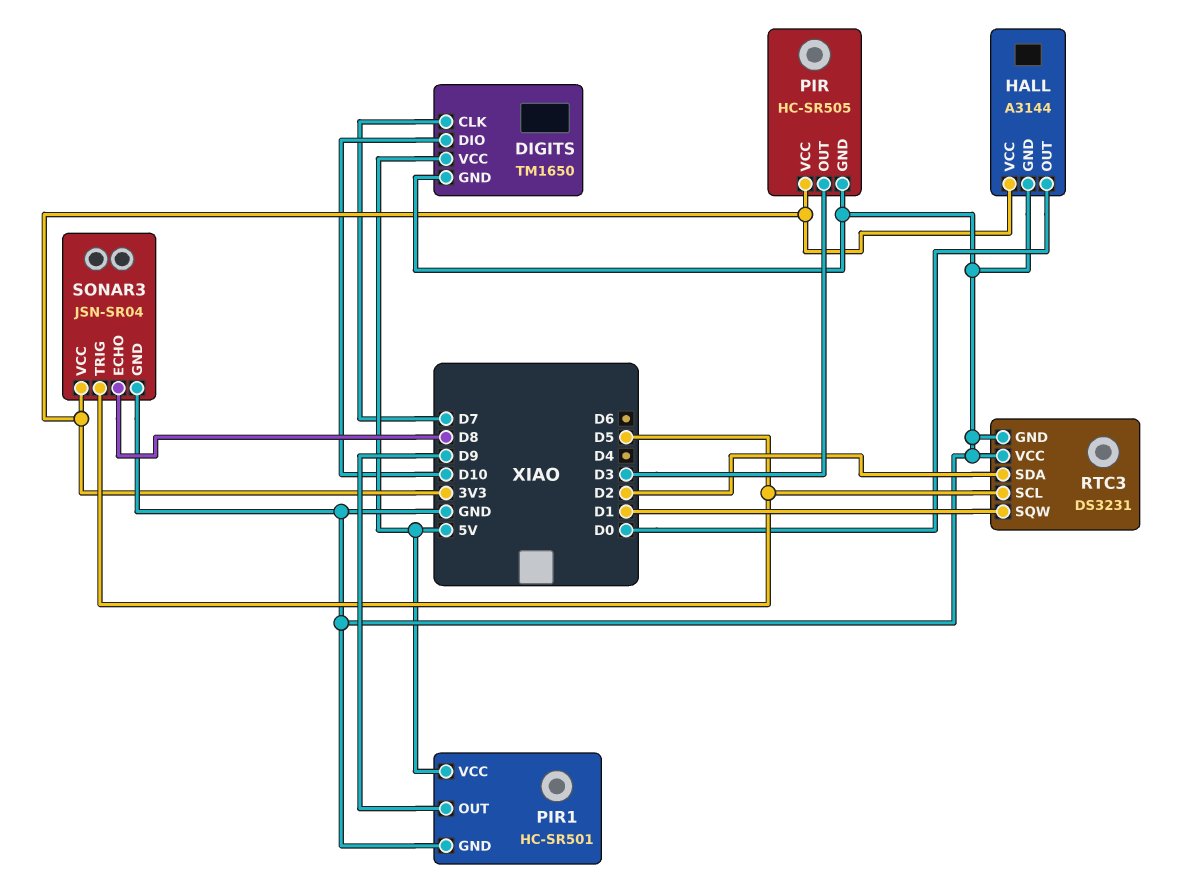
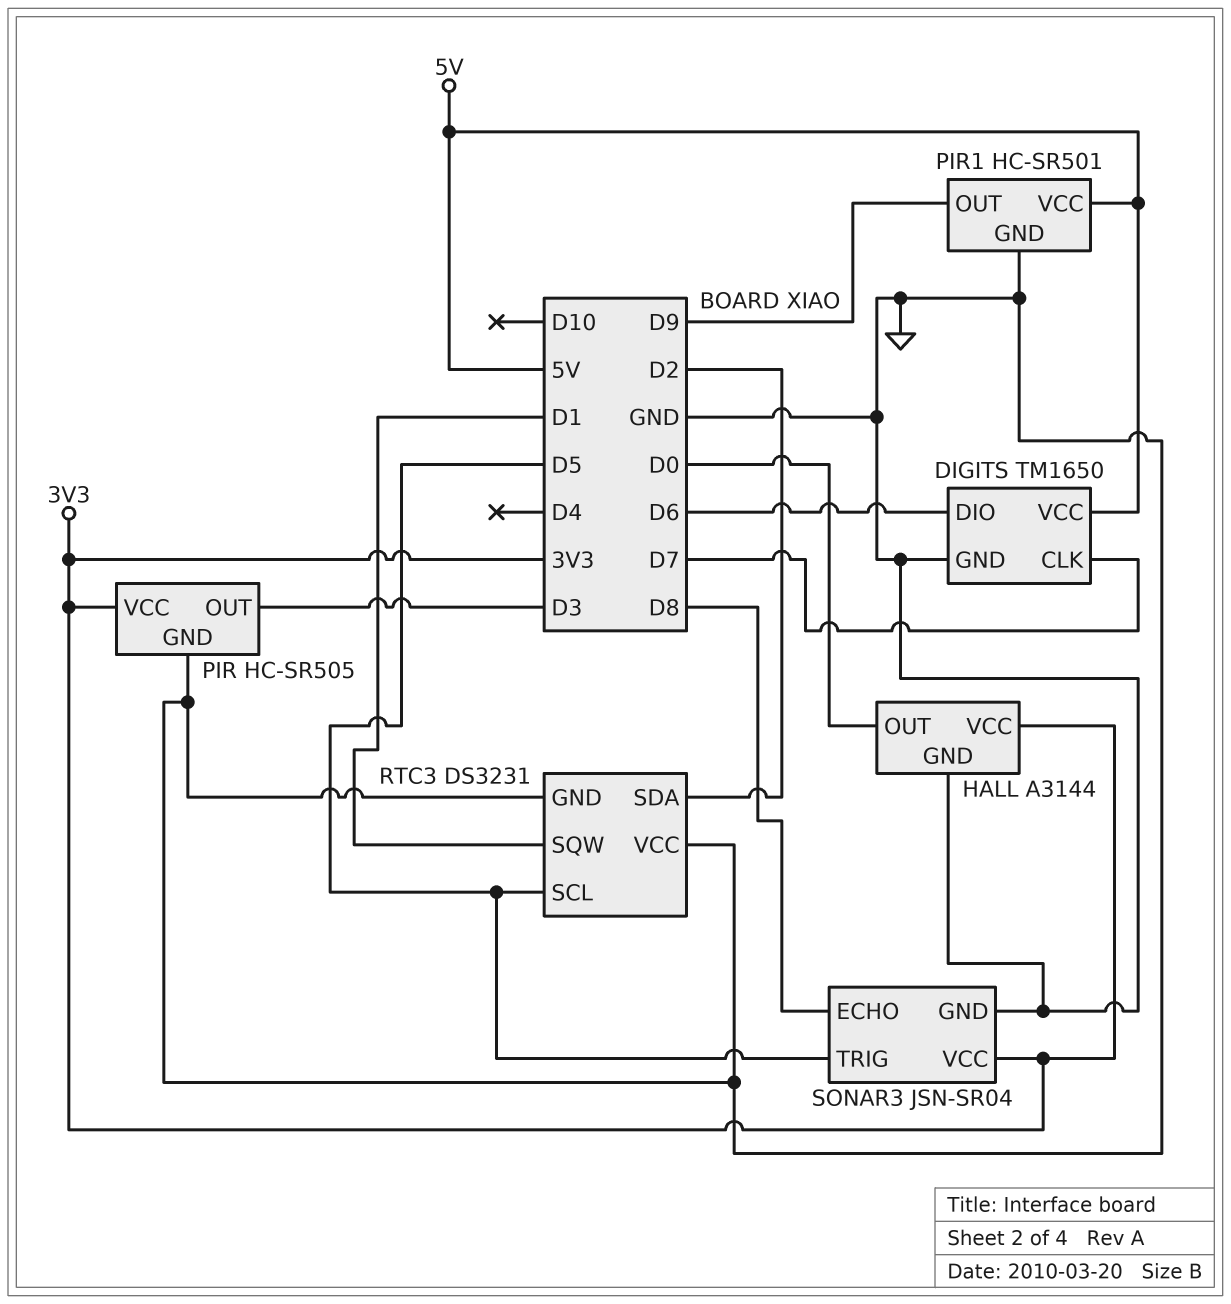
DIGITS pin DIO: D10 -> D6

